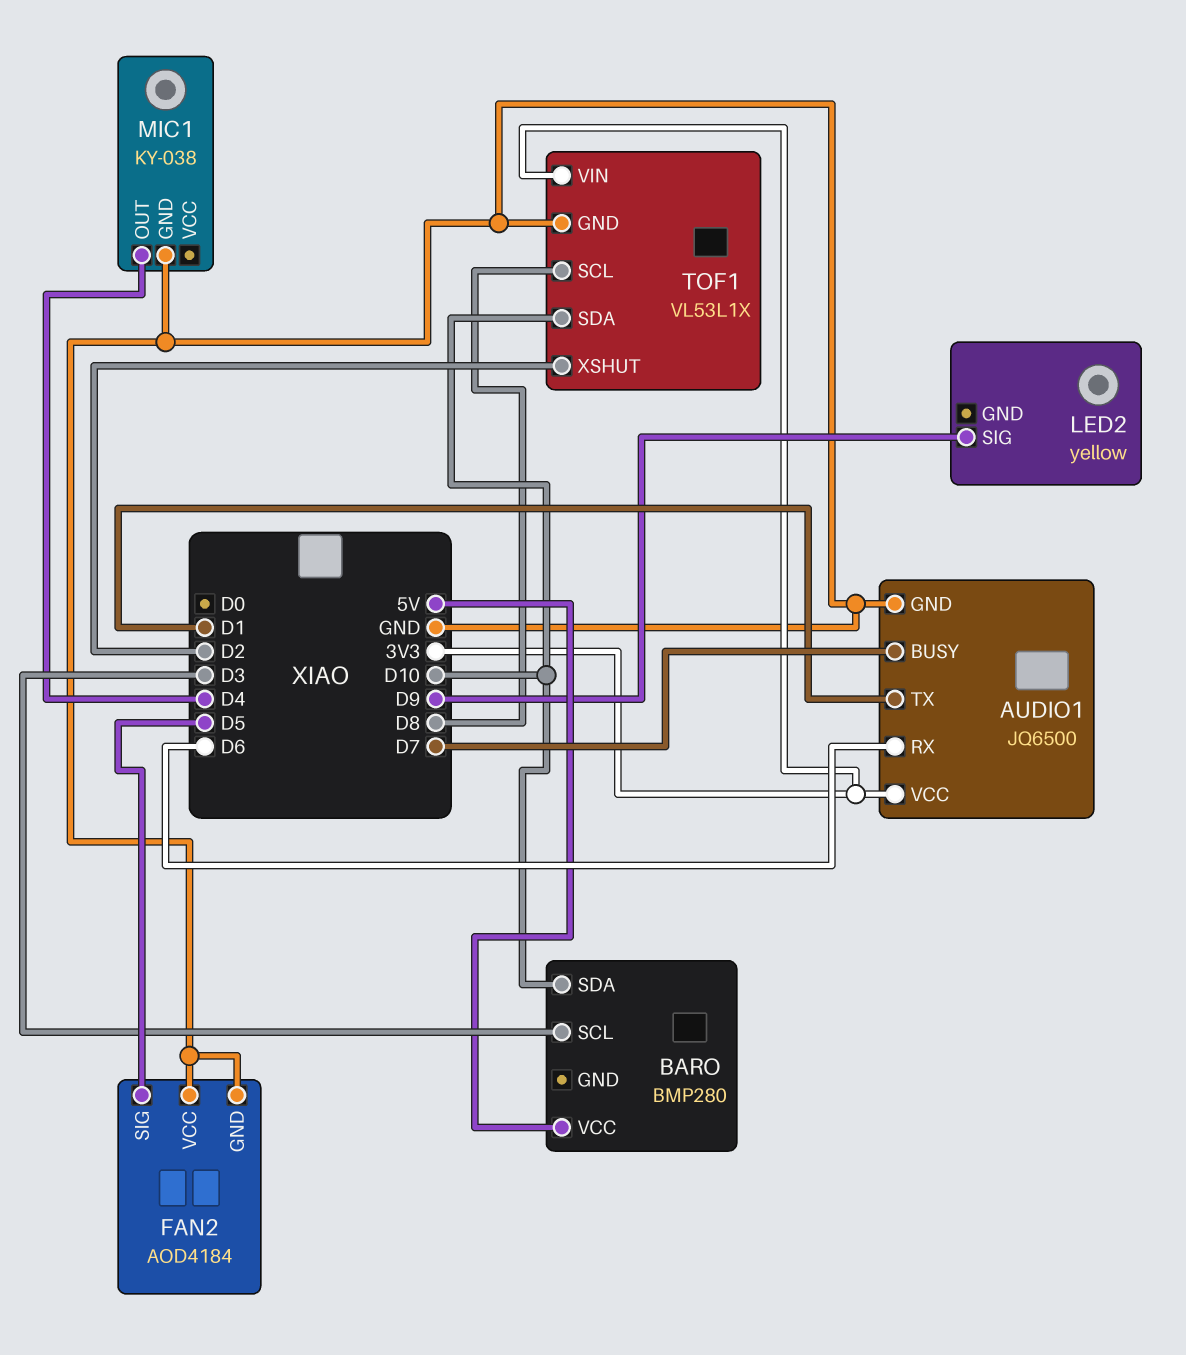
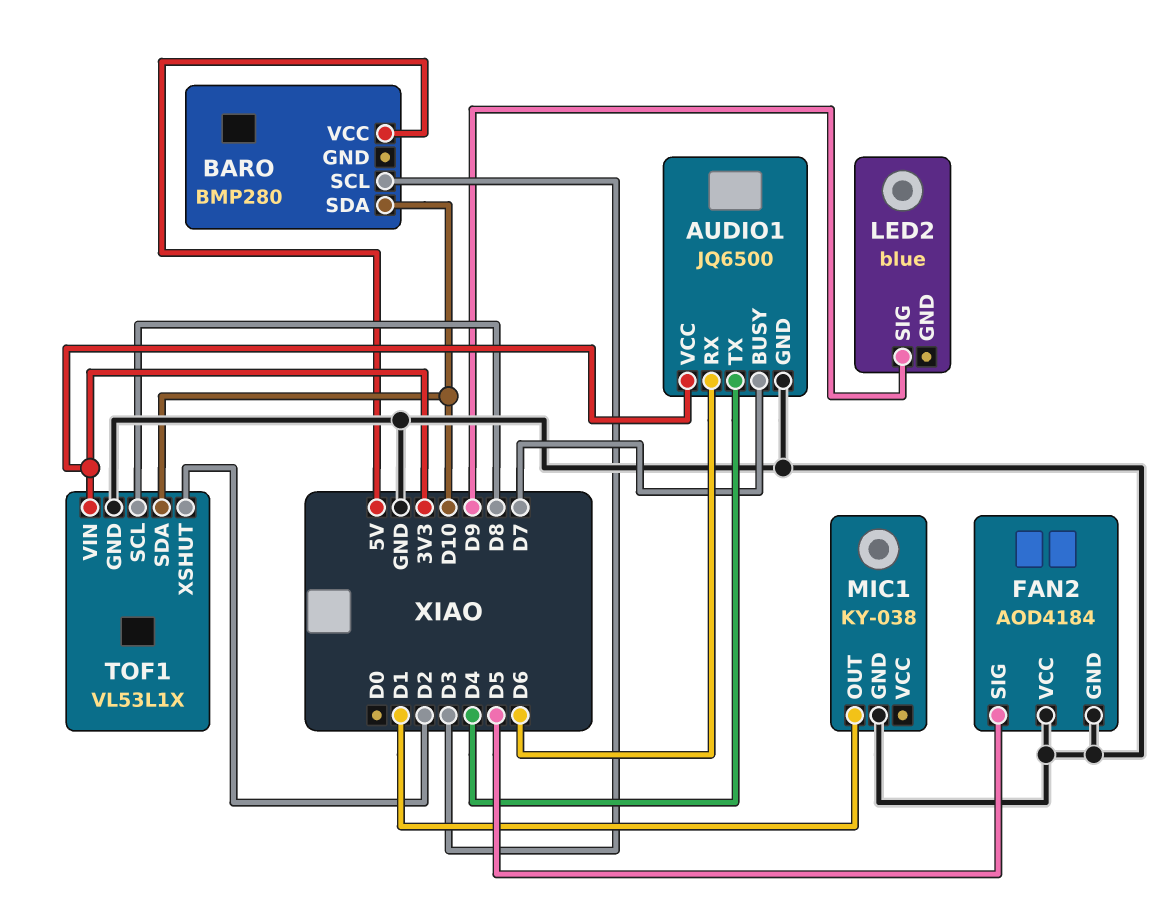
AUDIO1 pin TX: D1 -> D4
LED2: yellow -> blue
MIC1 pin OUT: D4 -> D1

